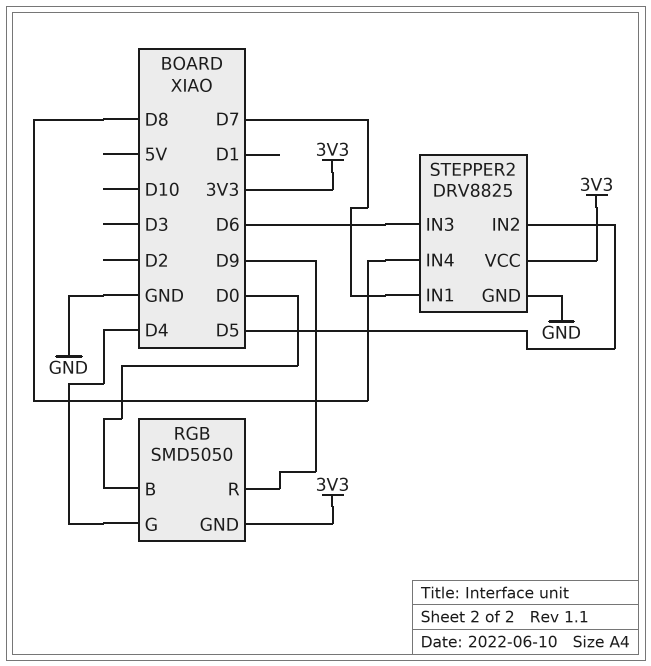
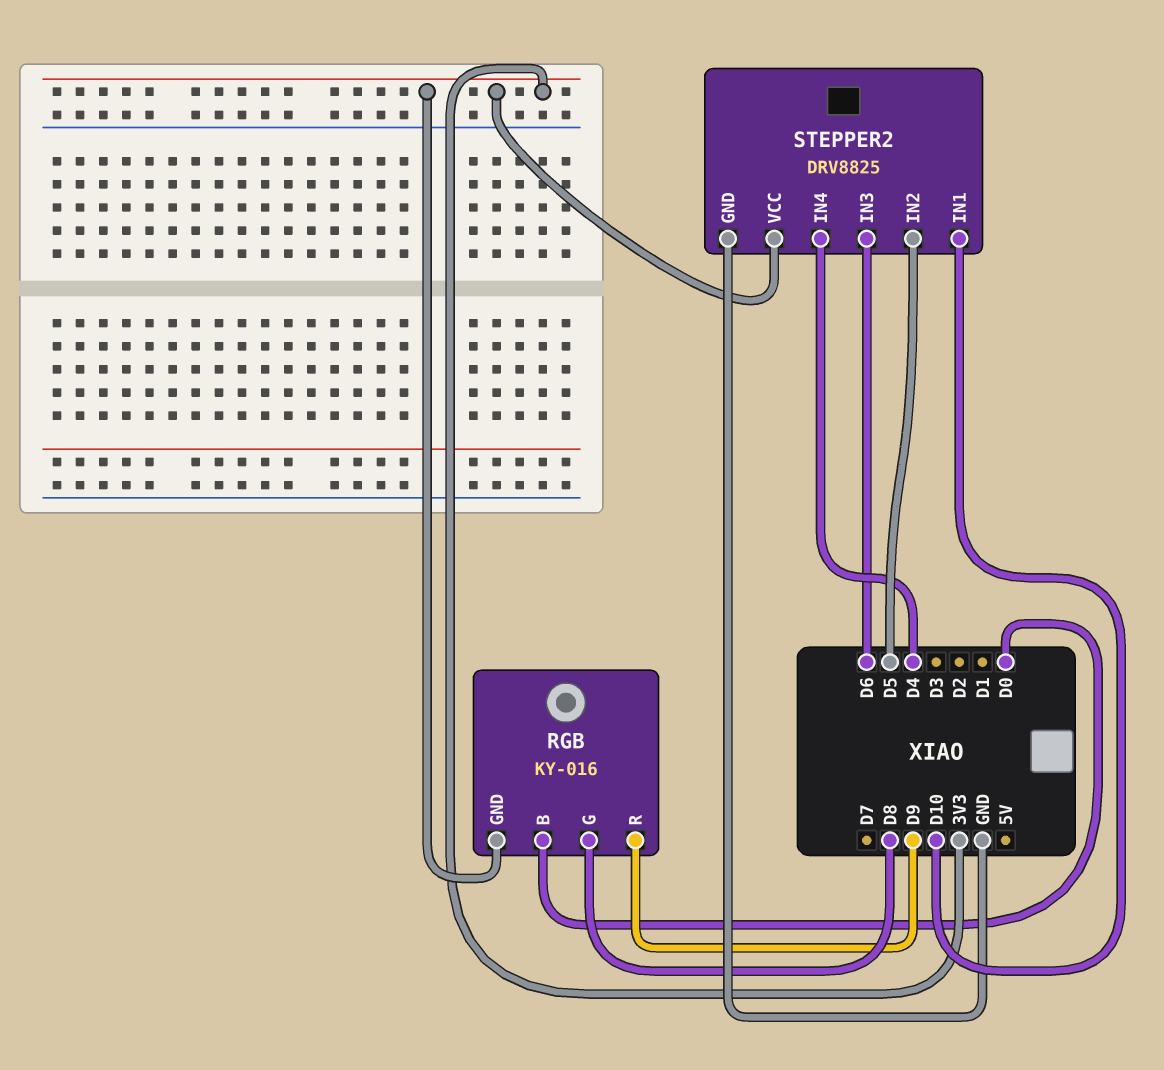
RGB: SMD5050 -> KY-016
RGB pin G: D4 -> D8
STEPPER2 pin IN1: D7 -> D10
STEPPER2 pin IN4: D8 -> D4

